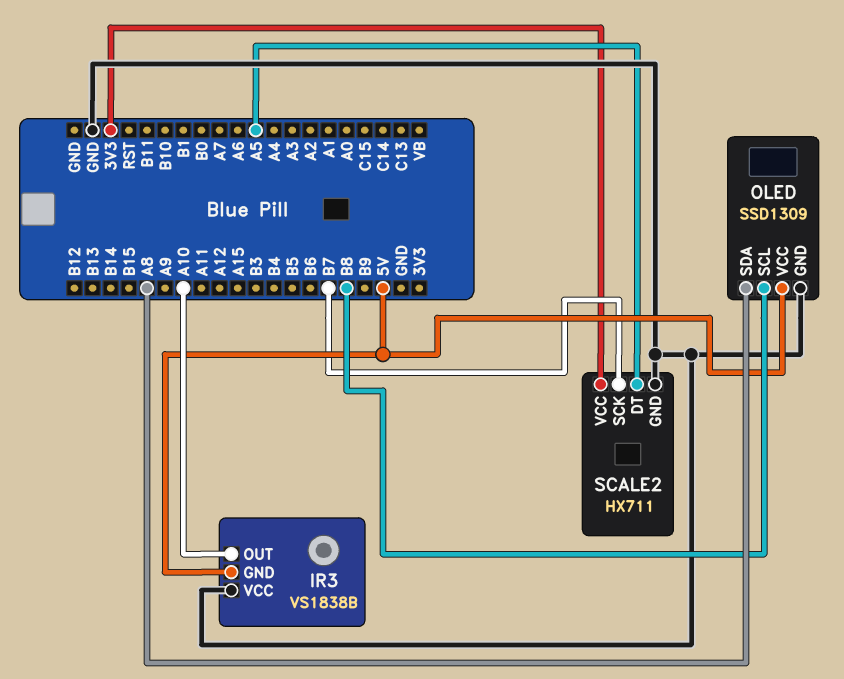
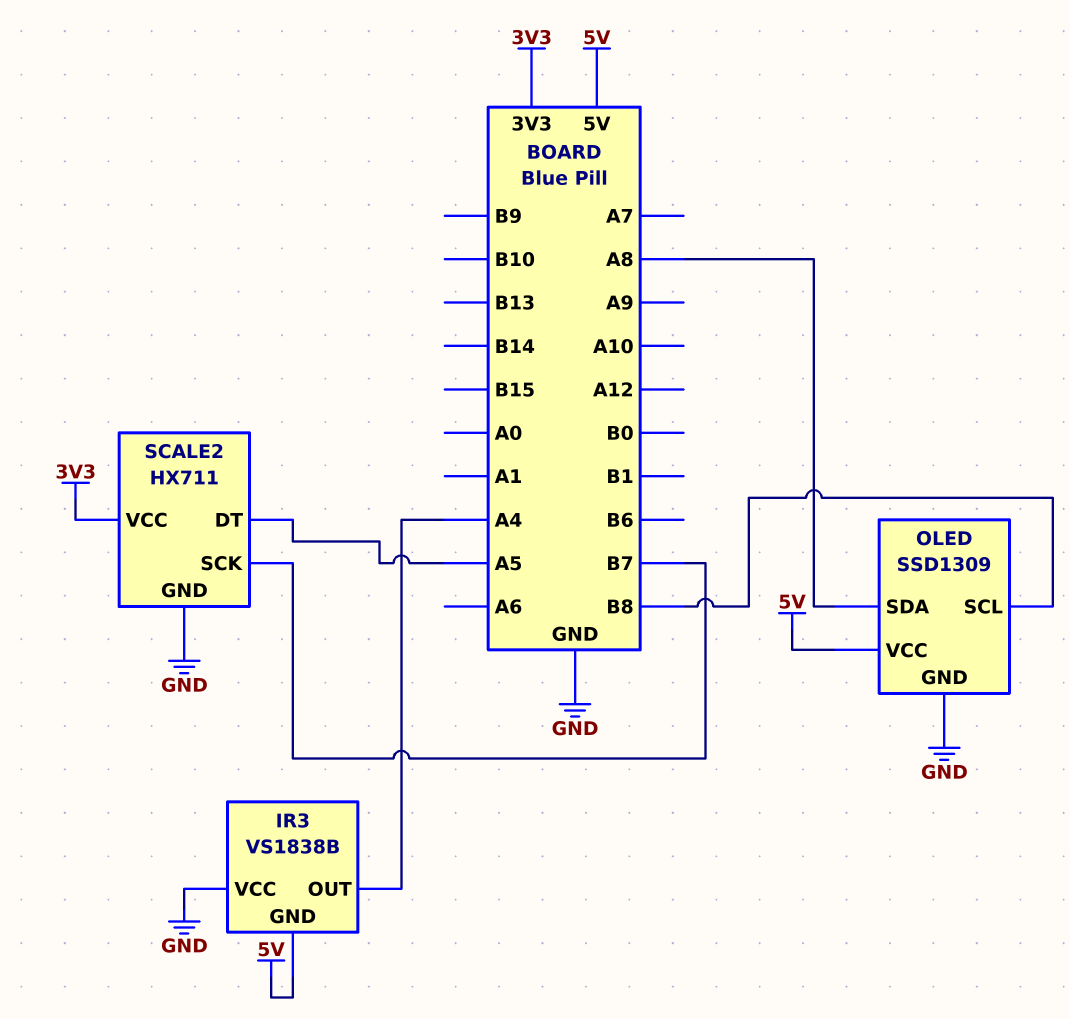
IR3 pin OUT: A10 -> A4

